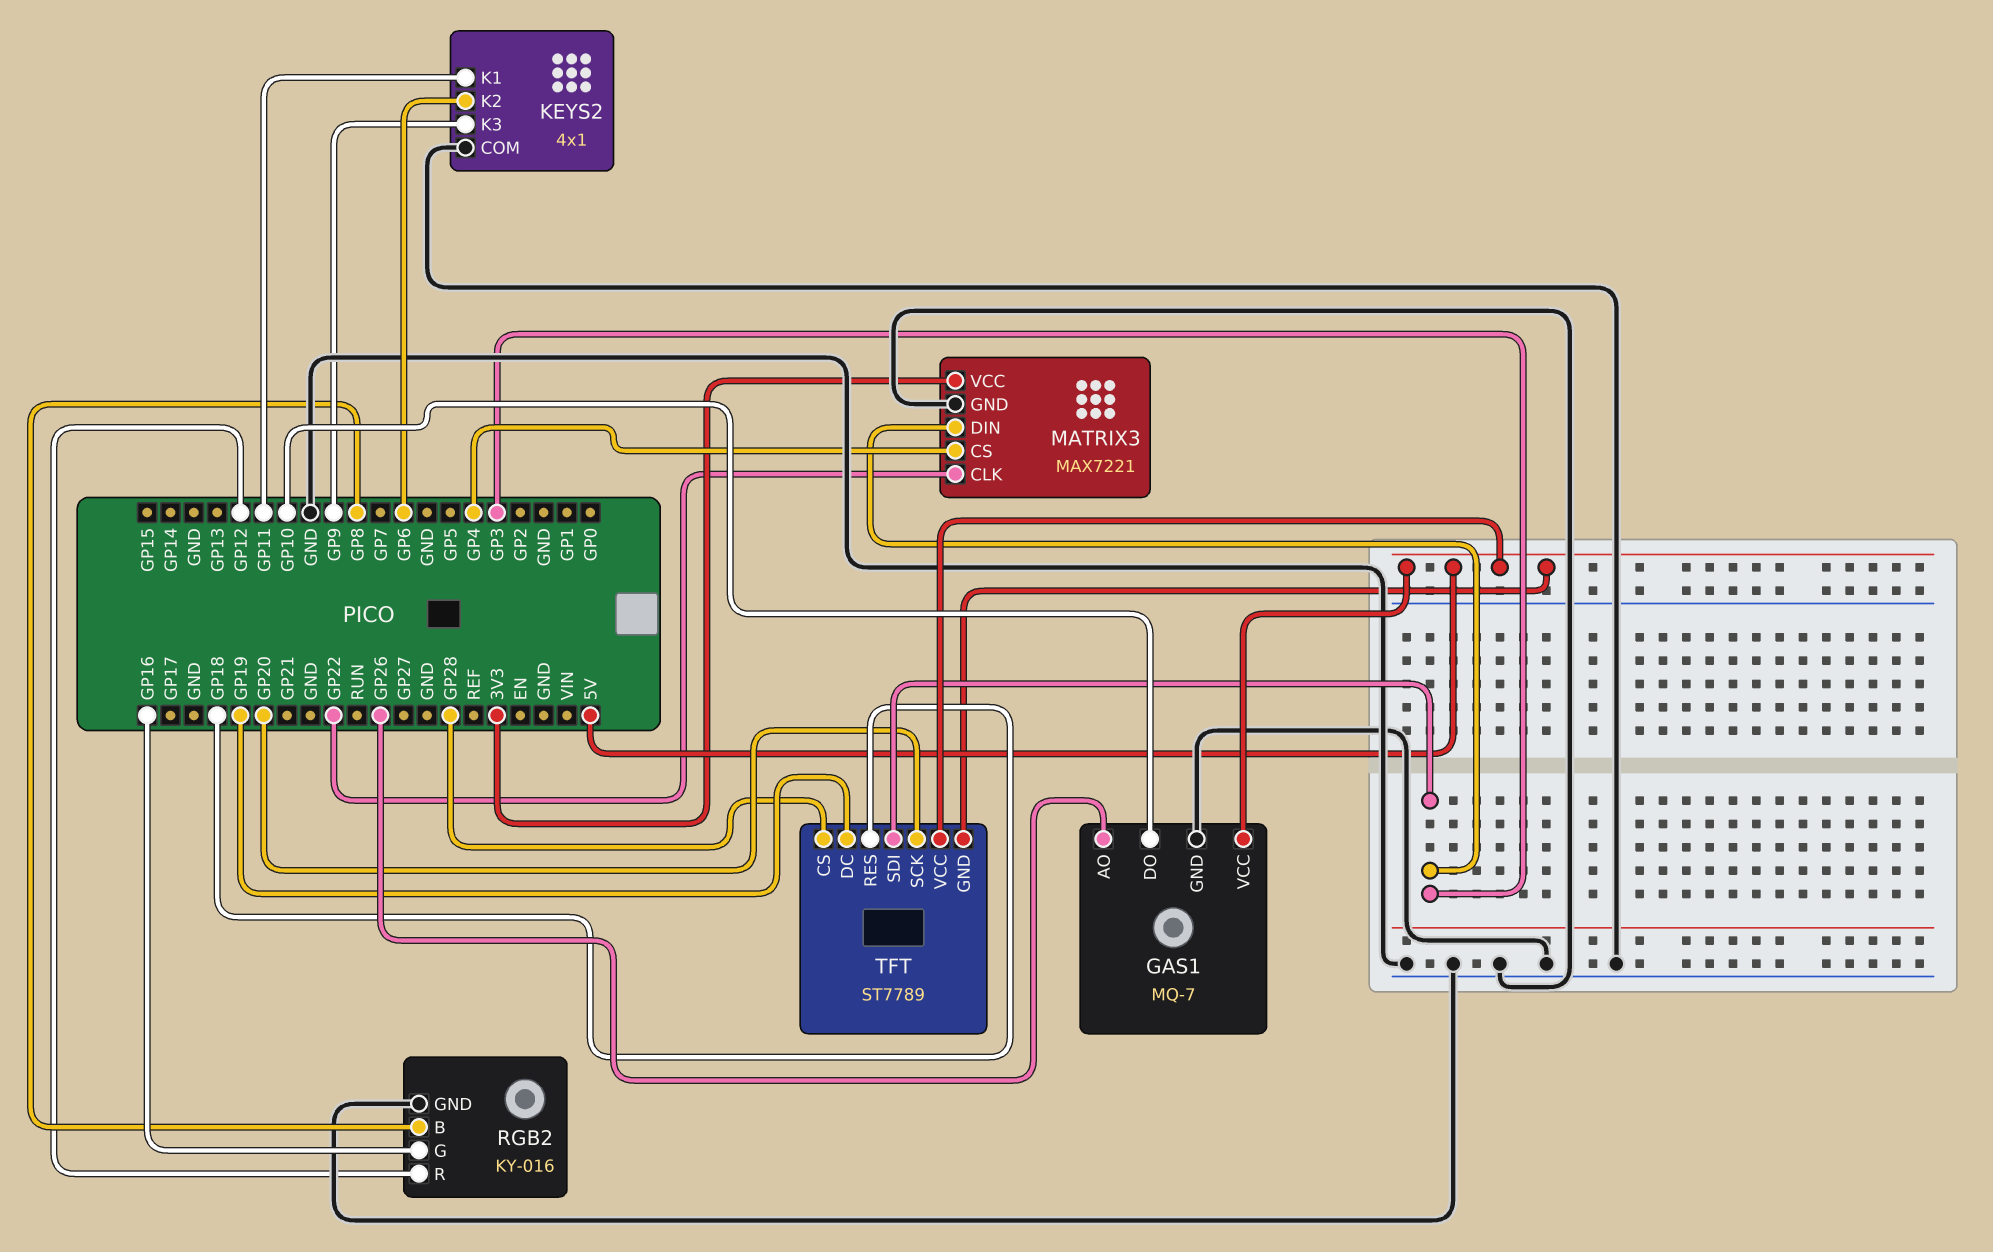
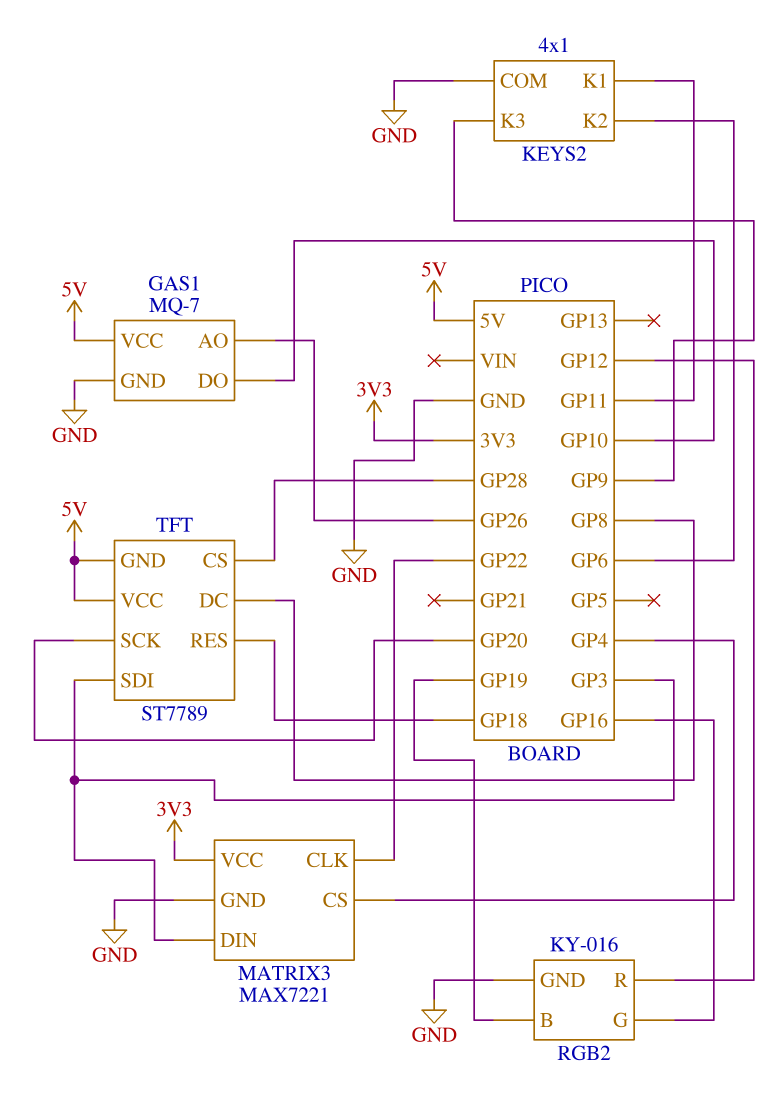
RGB2 pin B: GP8 -> GP19
TFT pin DC: GP19 -> GP8

